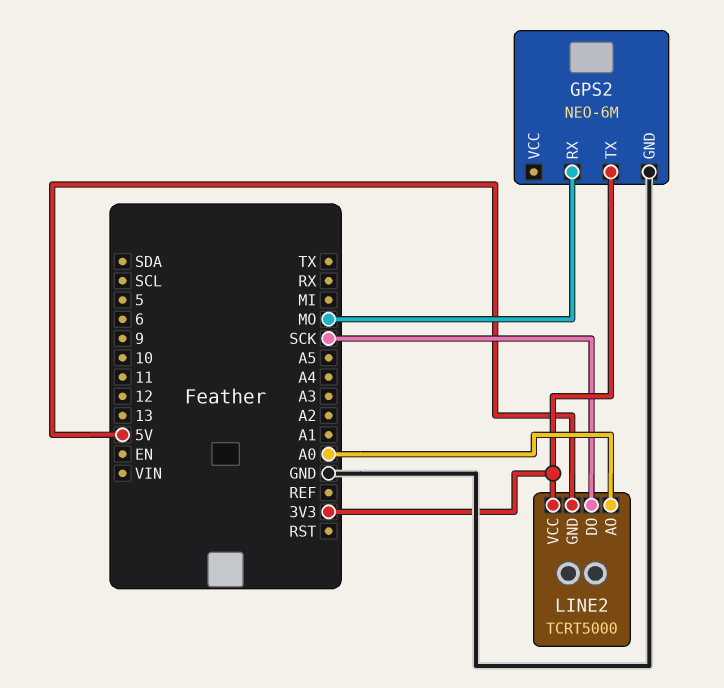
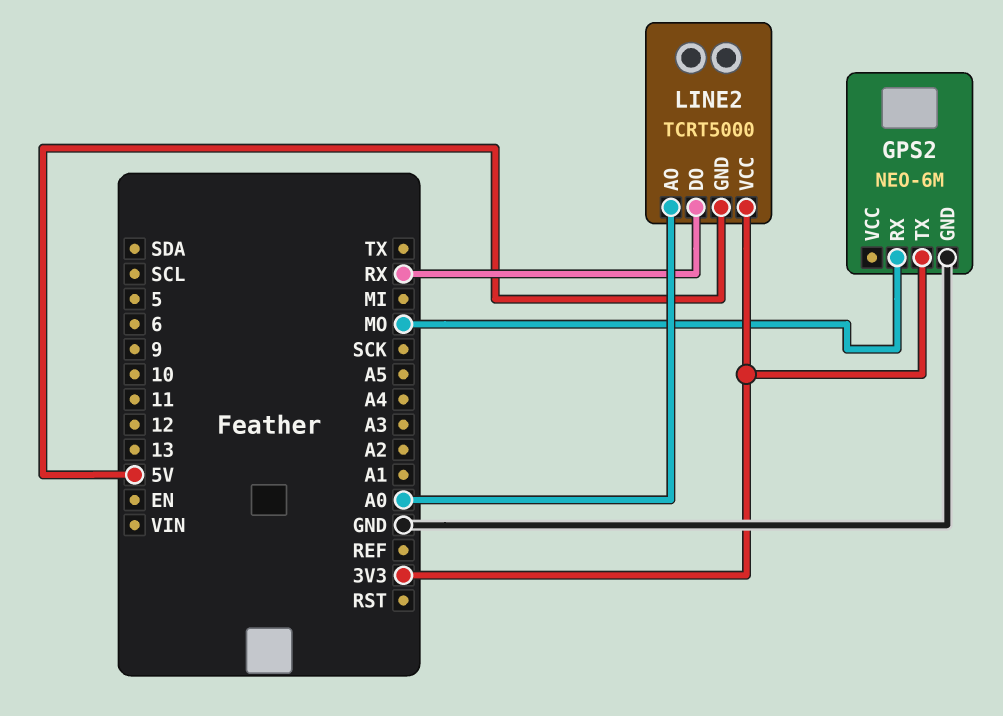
LINE2 pin DO: SCK -> RX

